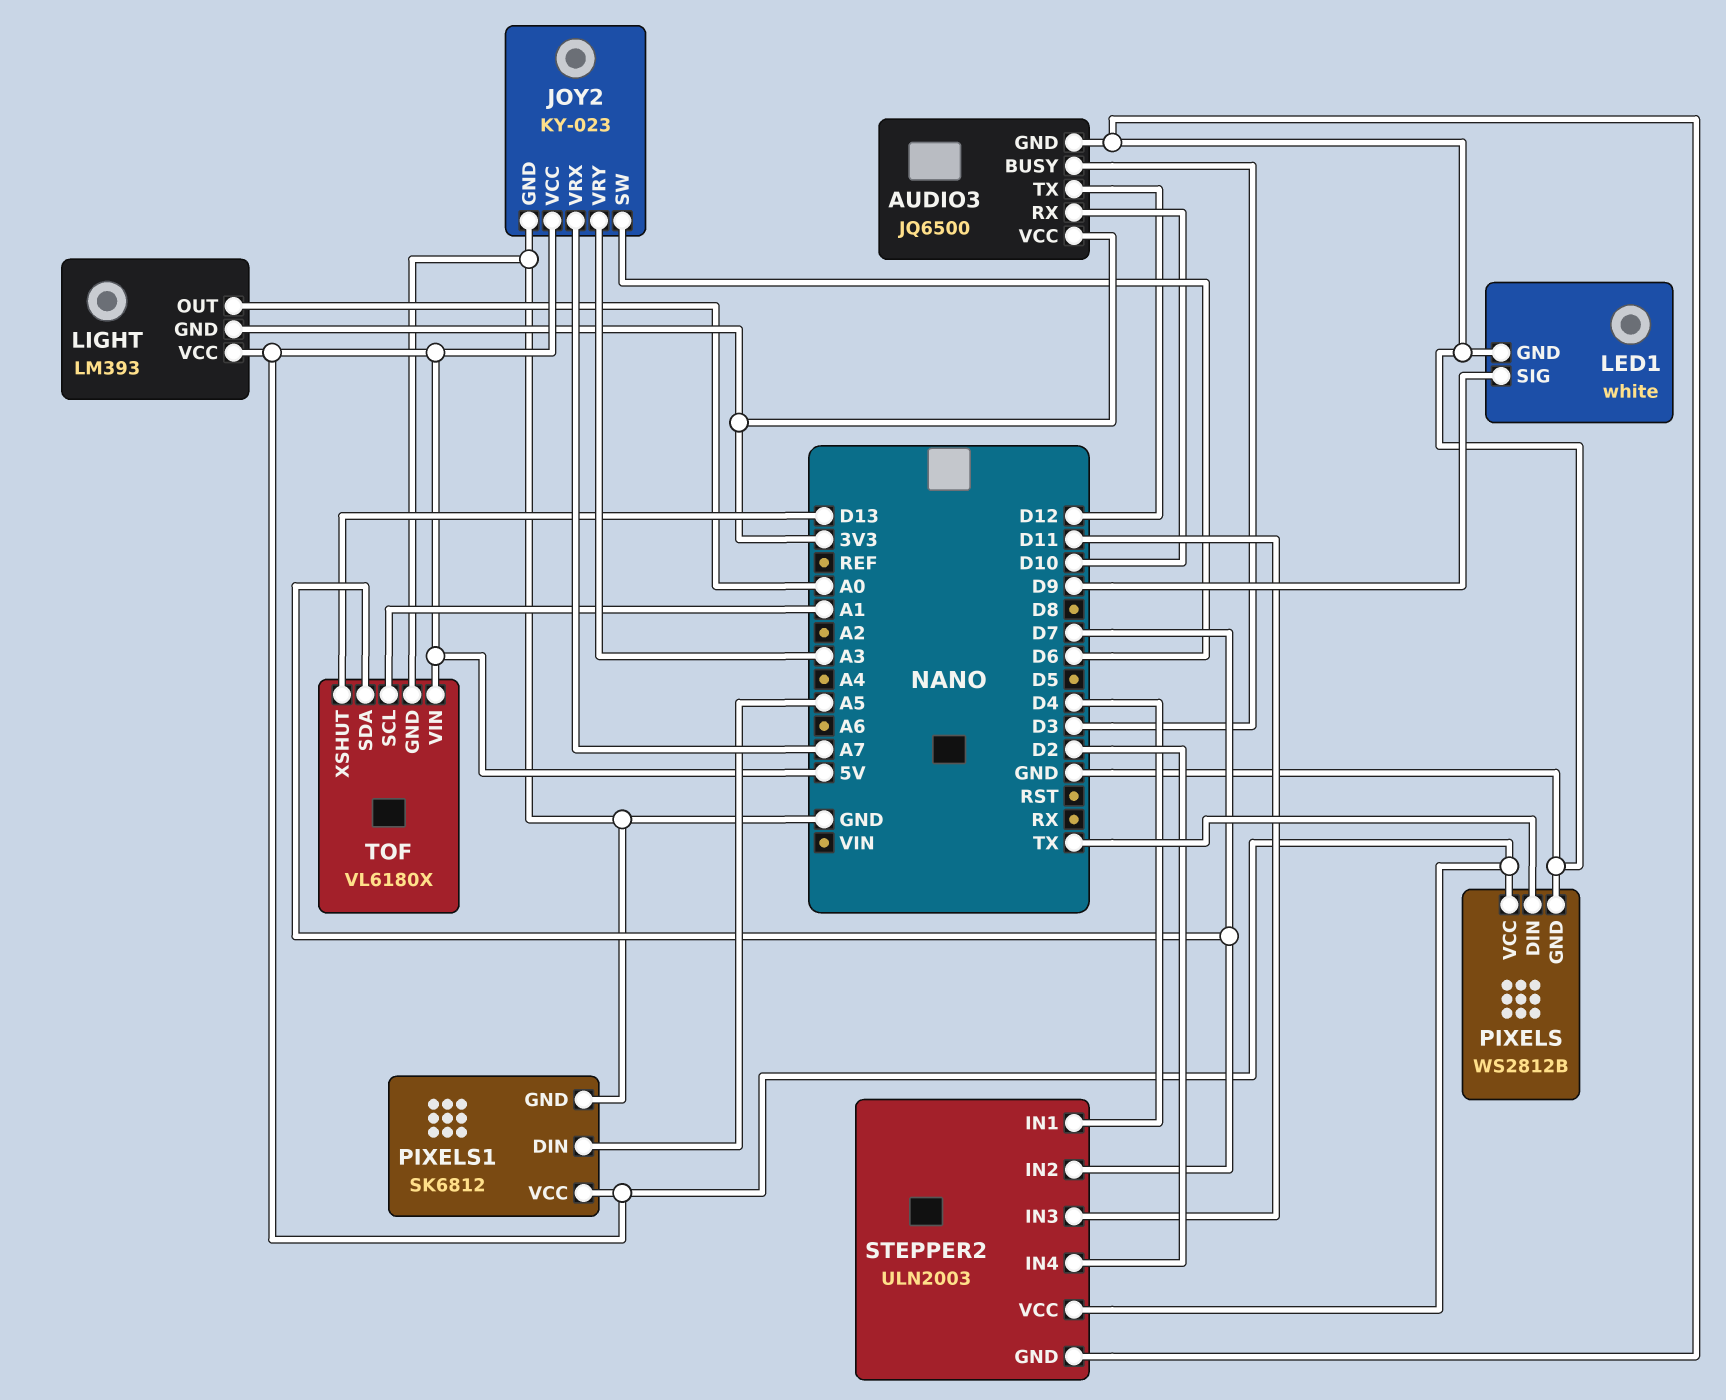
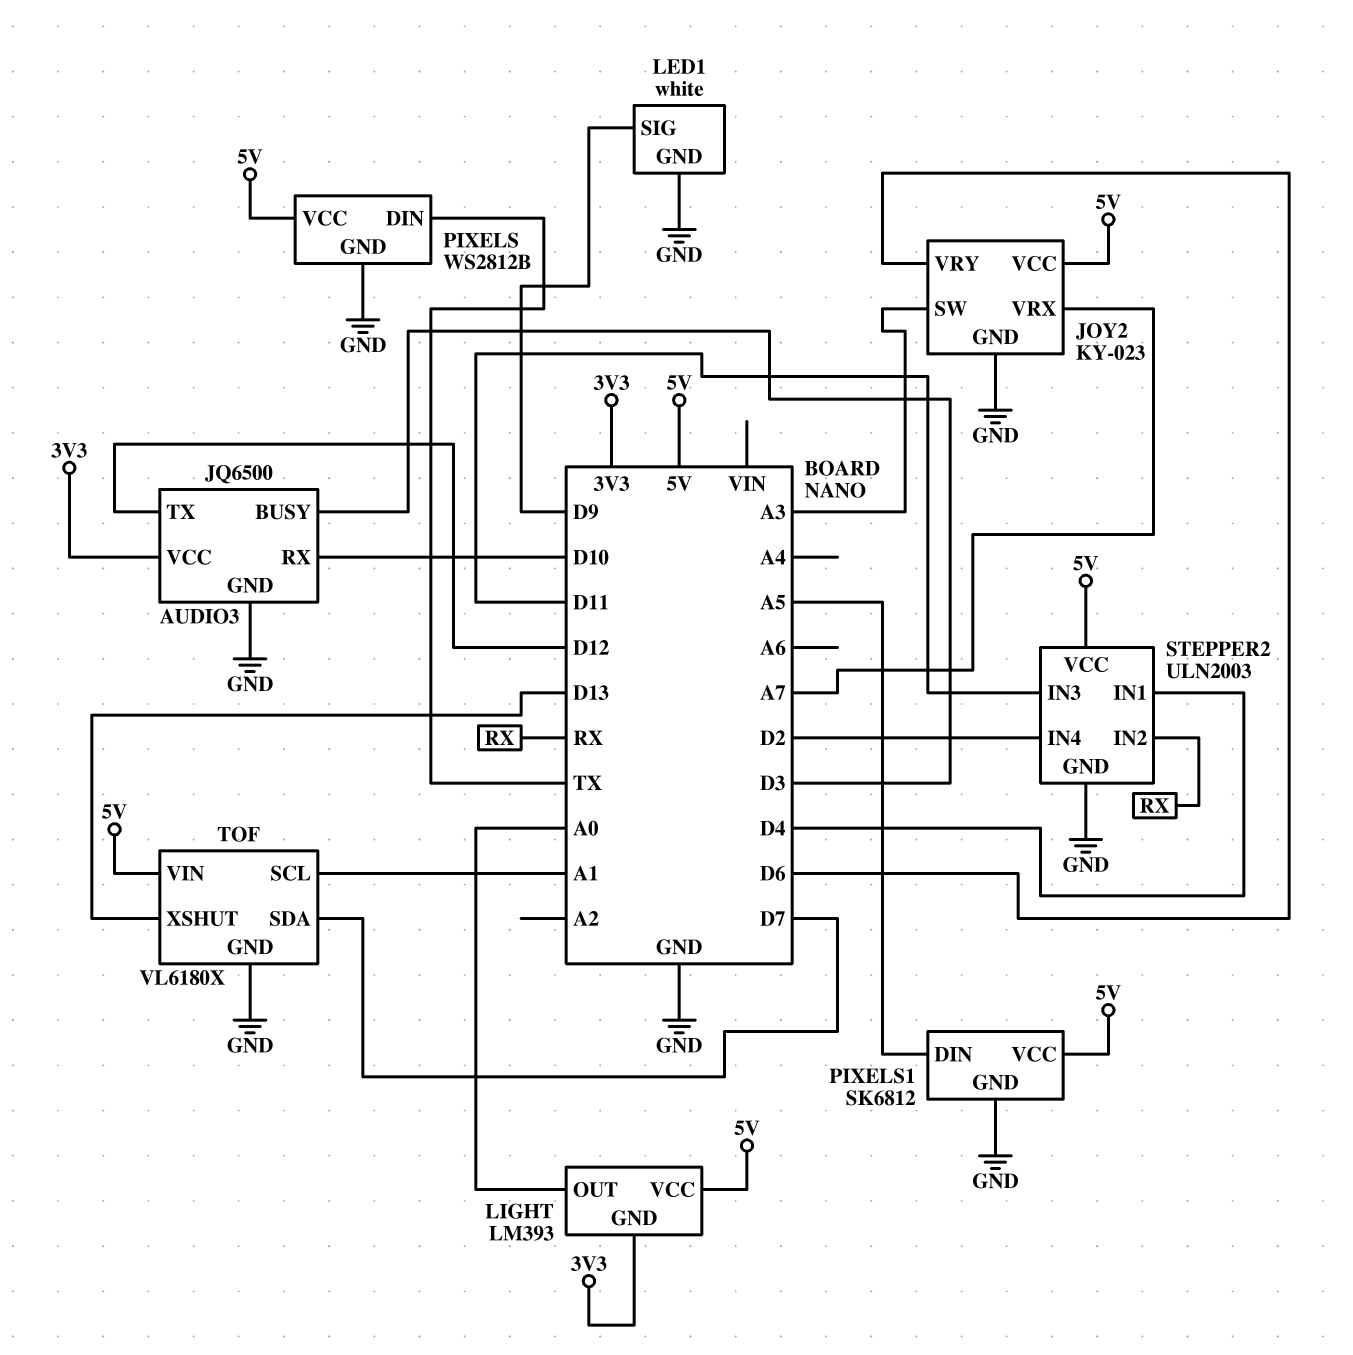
JOY2 pin SW: D6 -> A3
JOY2 pin VRY: A3 -> D6
STEPPER2 pin IN2: D7 -> RX

